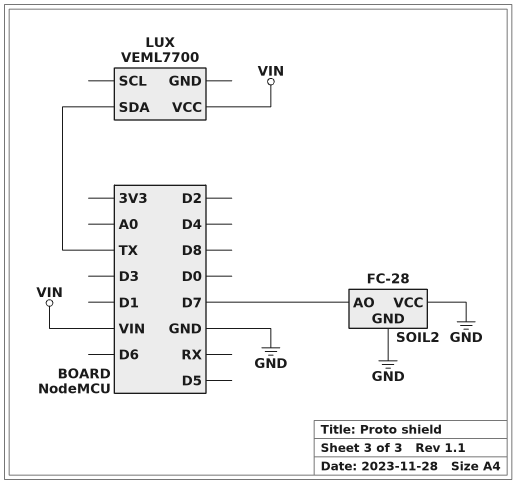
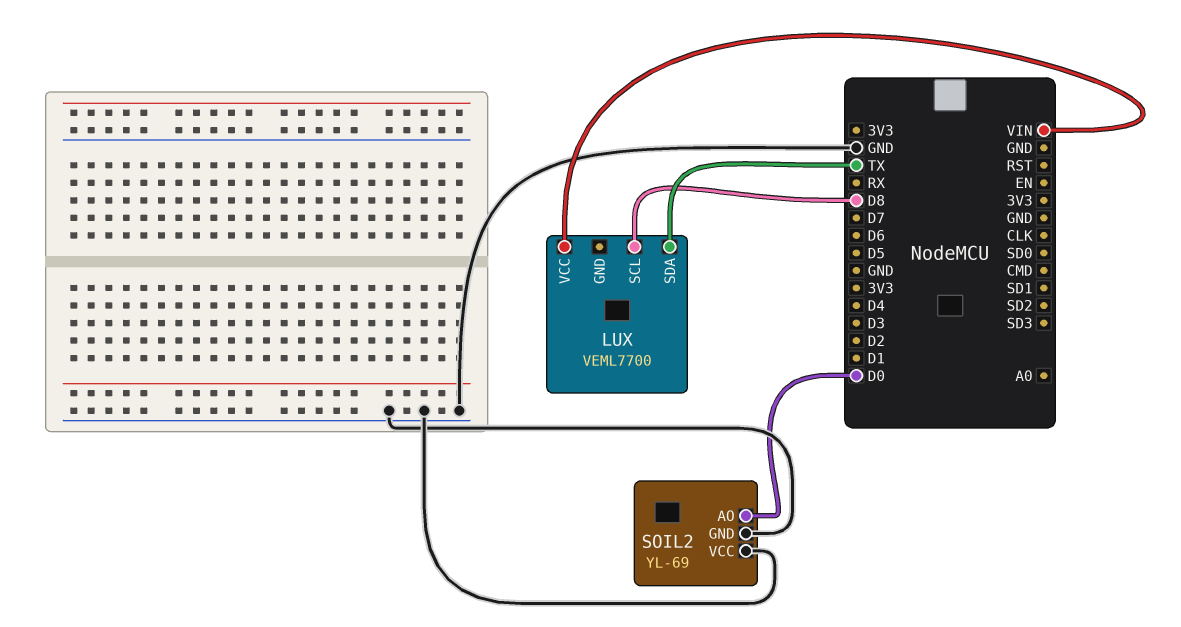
LUX pin SCL: none -> D8
SOIL2: FC-28 -> YL-69
SOIL2 pin AO: D7 -> D0

